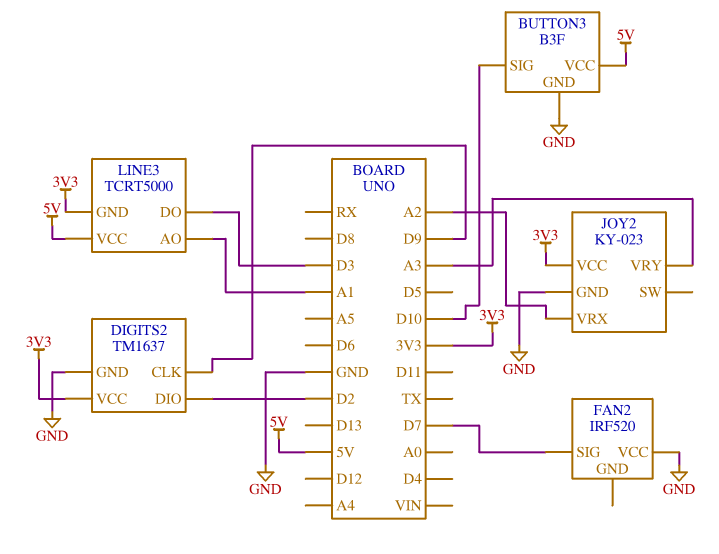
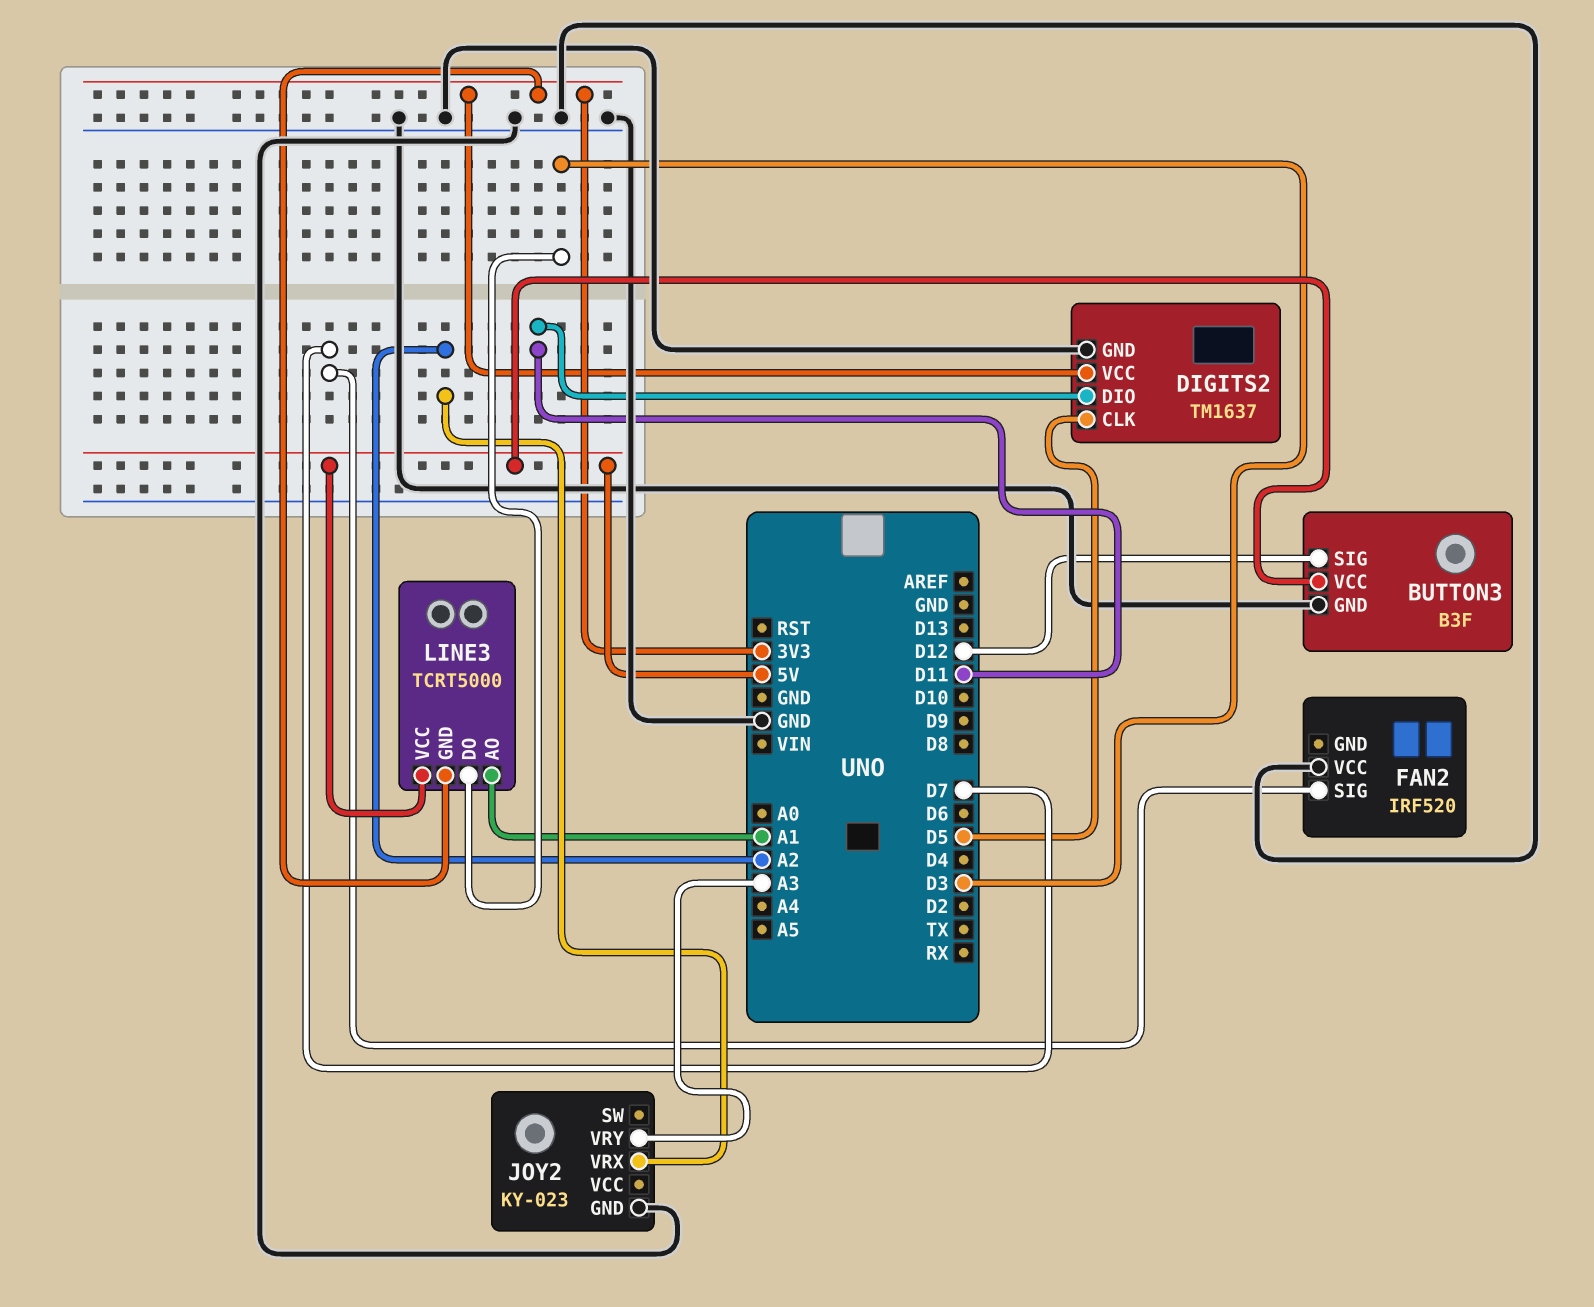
BUTTON3 pin SIG: D10 -> D12
DIGITS2 pin CLK: D9 -> D5
DIGITS2 pin DIO: D2 -> D11
JOY2 pin VCC: 3V3 -> none

